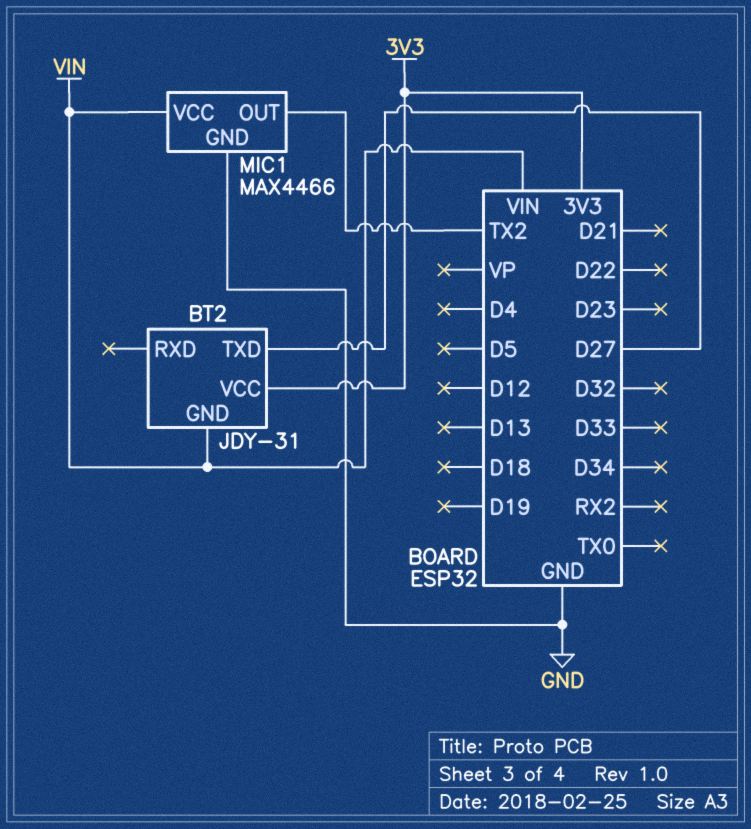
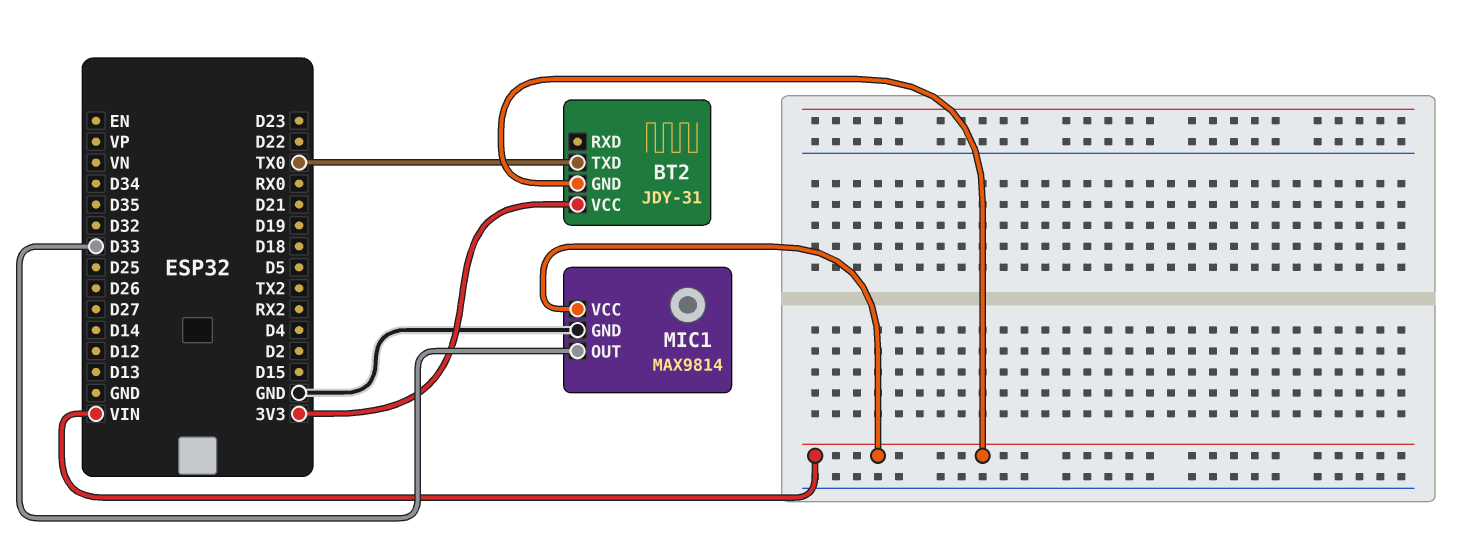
BT2 pin TXD: D27 -> TX0
MIC1: MAX4466 -> MAX9814
MIC1 pin OUT: TX2 -> D33

